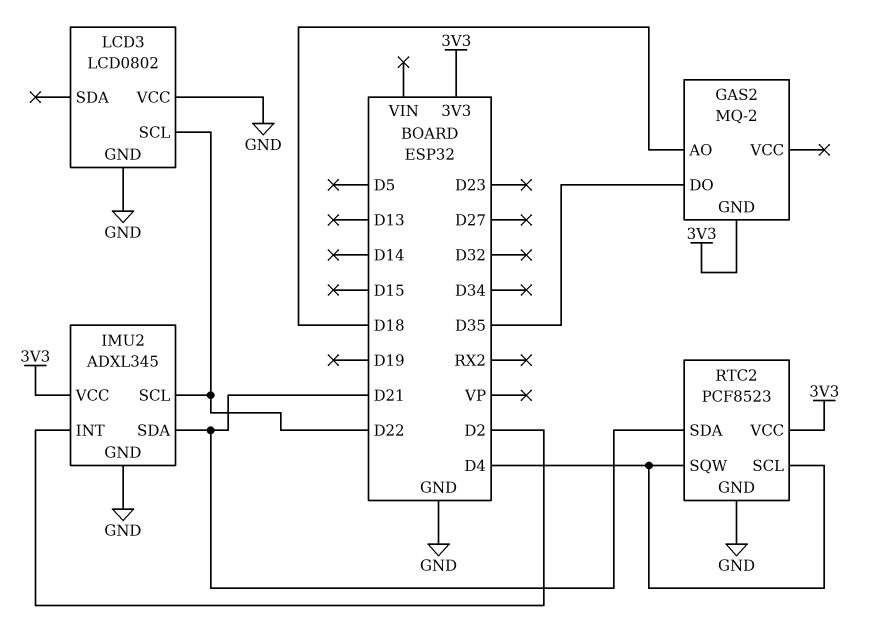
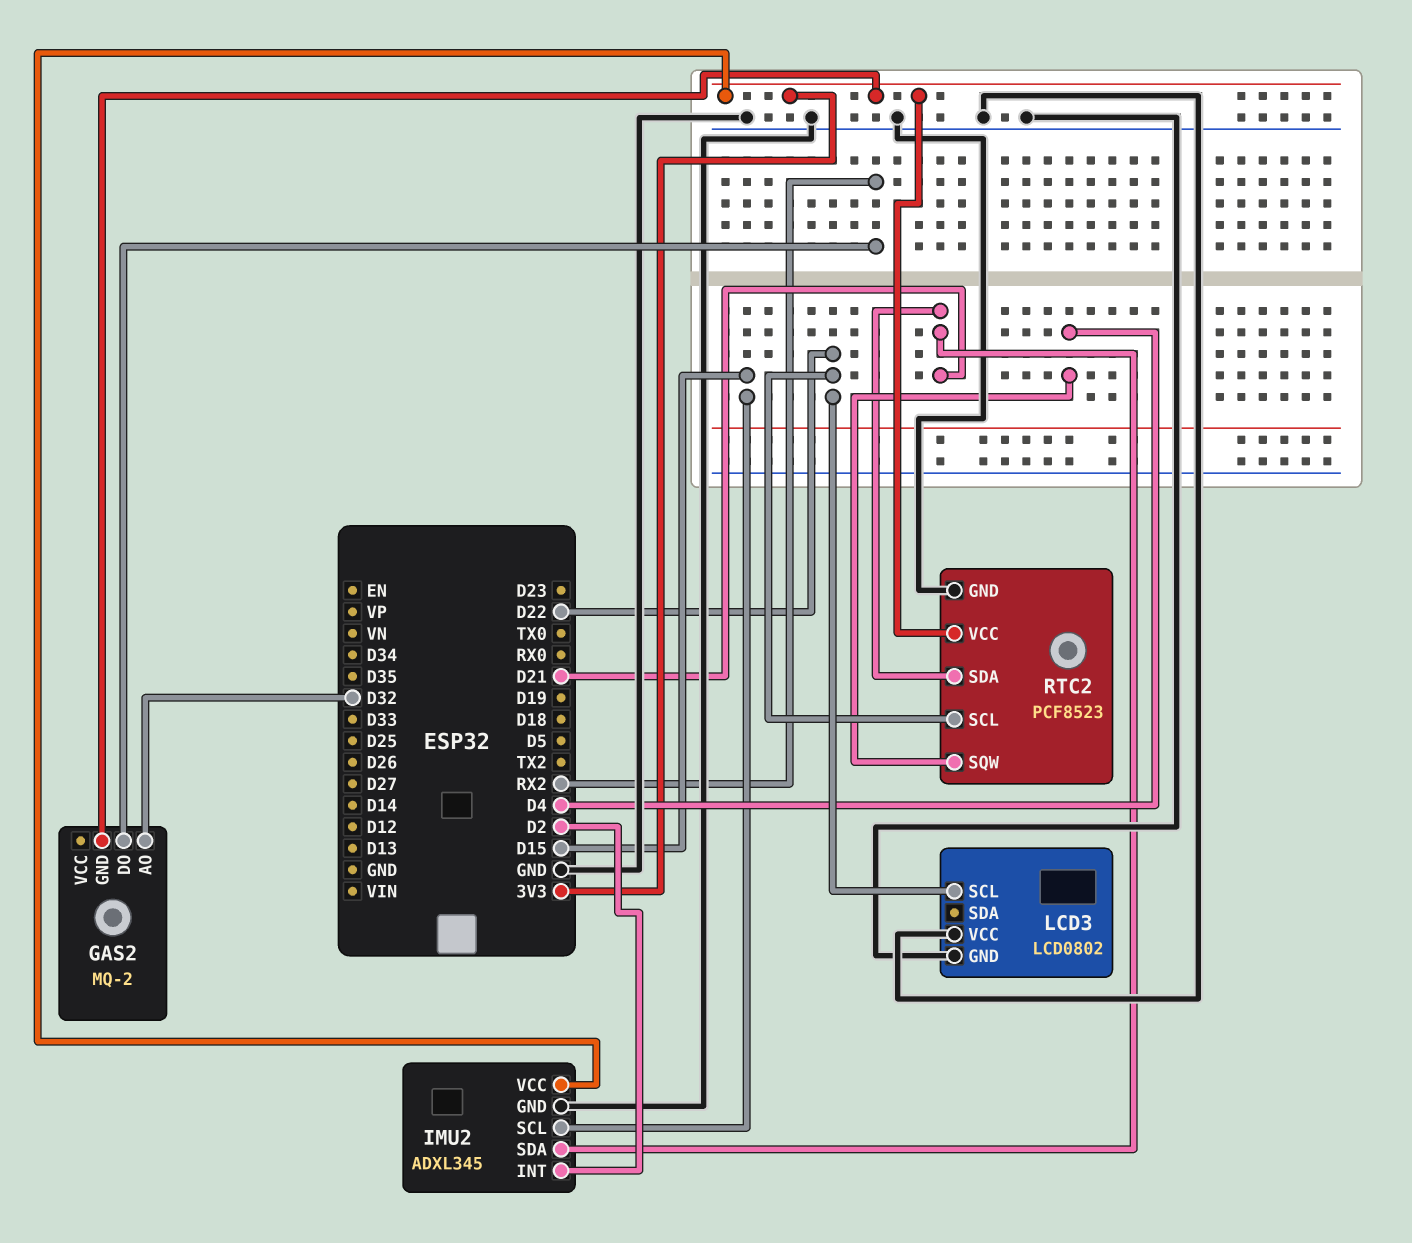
GAS2 pin AO: D18 -> D32
GAS2 pin DO: D35 -> RX2
IMU2 pin SCL: D22 -> D15
RTC2 pin SCL: D4 -> D22

